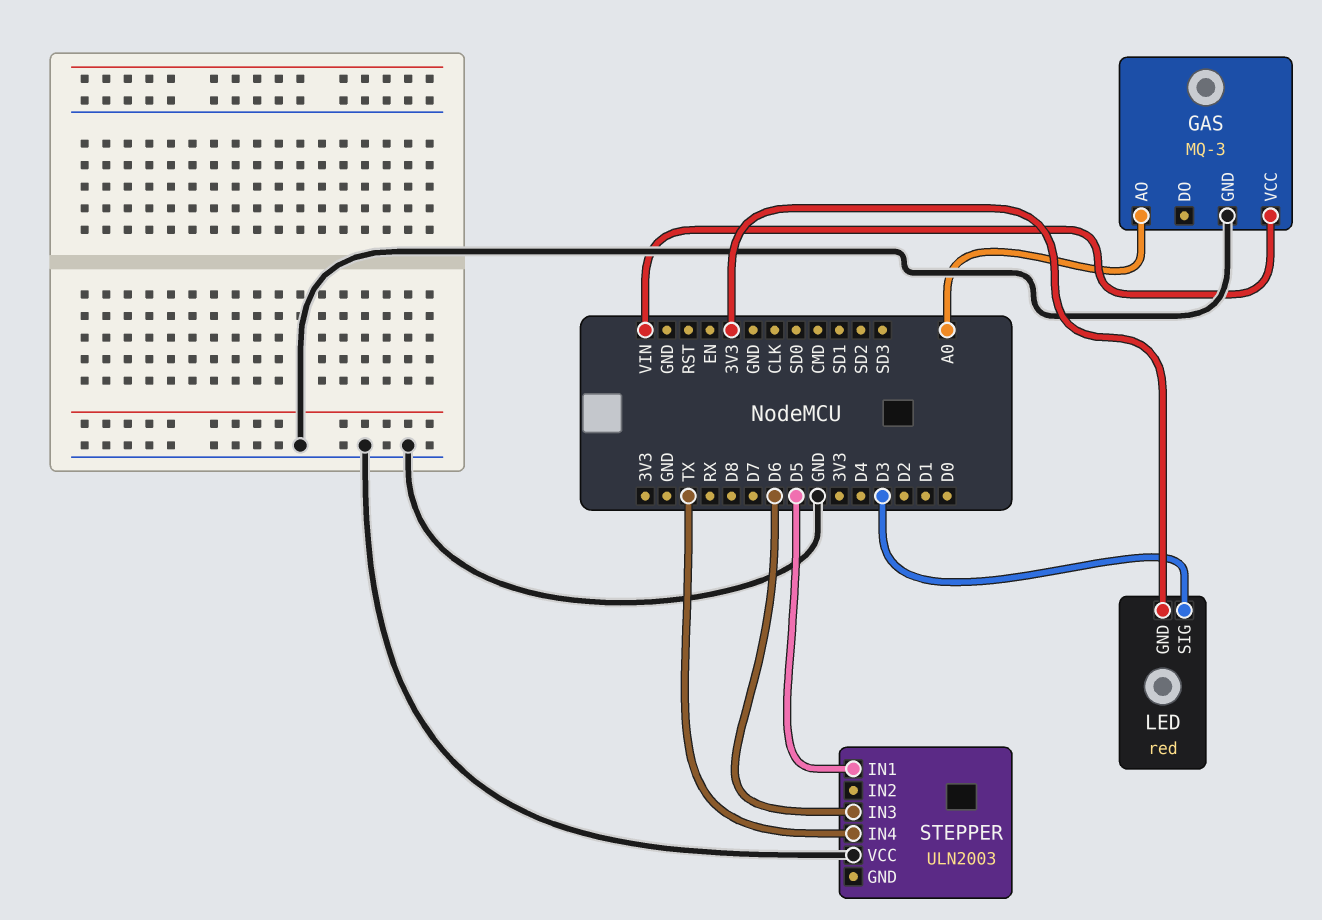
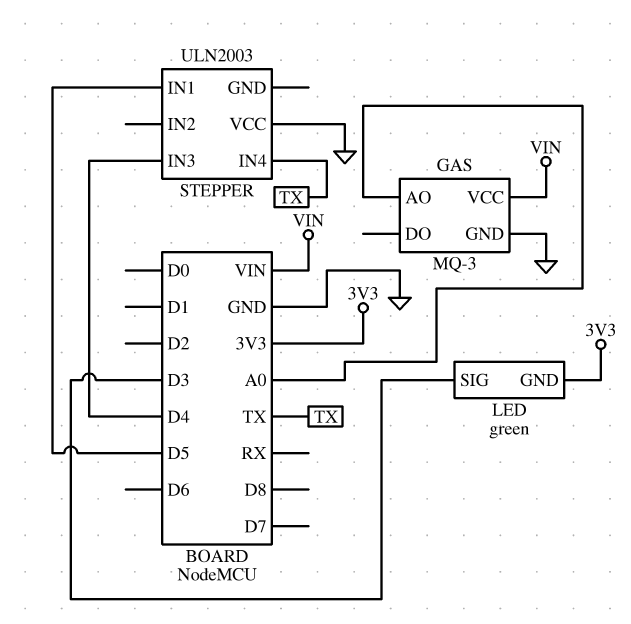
LED: red -> green
STEPPER pin IN3: D6 -> D4

